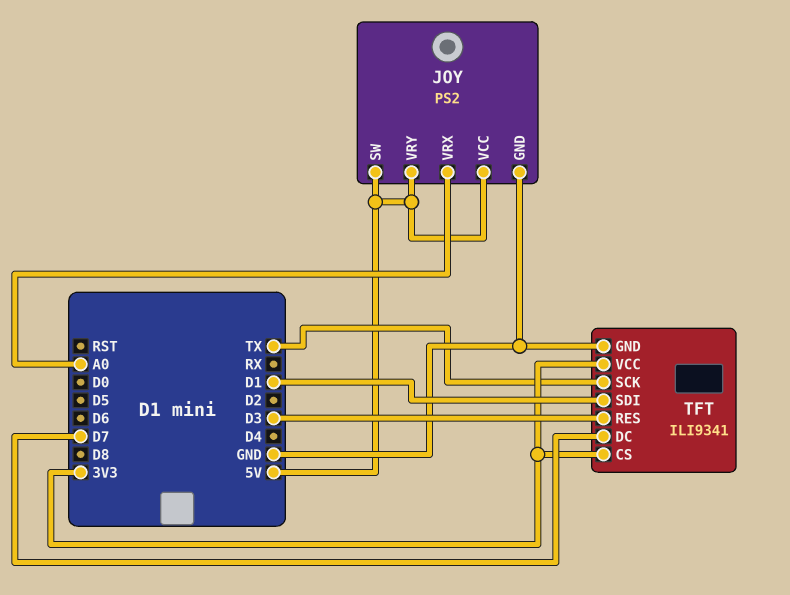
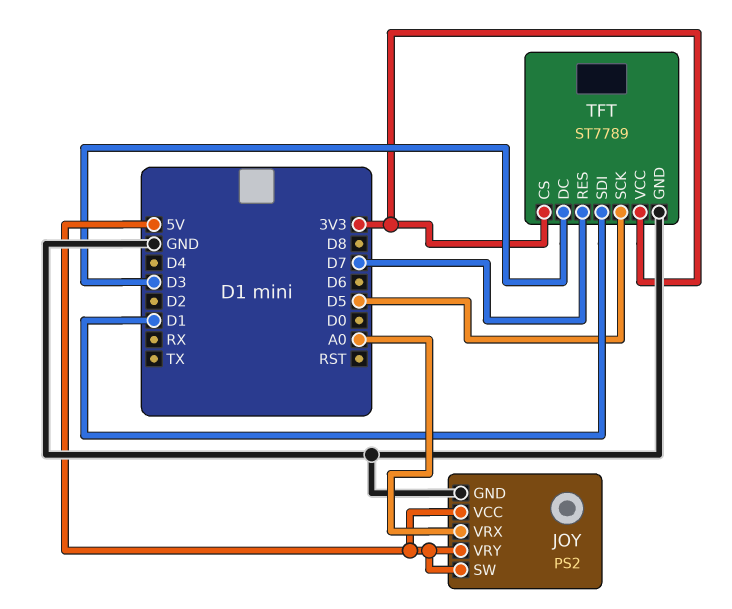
TFT: ILI9341 -> ST7789
TFT pin DC: D7 -> D3
TFT pin RES: D3 -> D7
TFT pin SCK: TX -> D5

